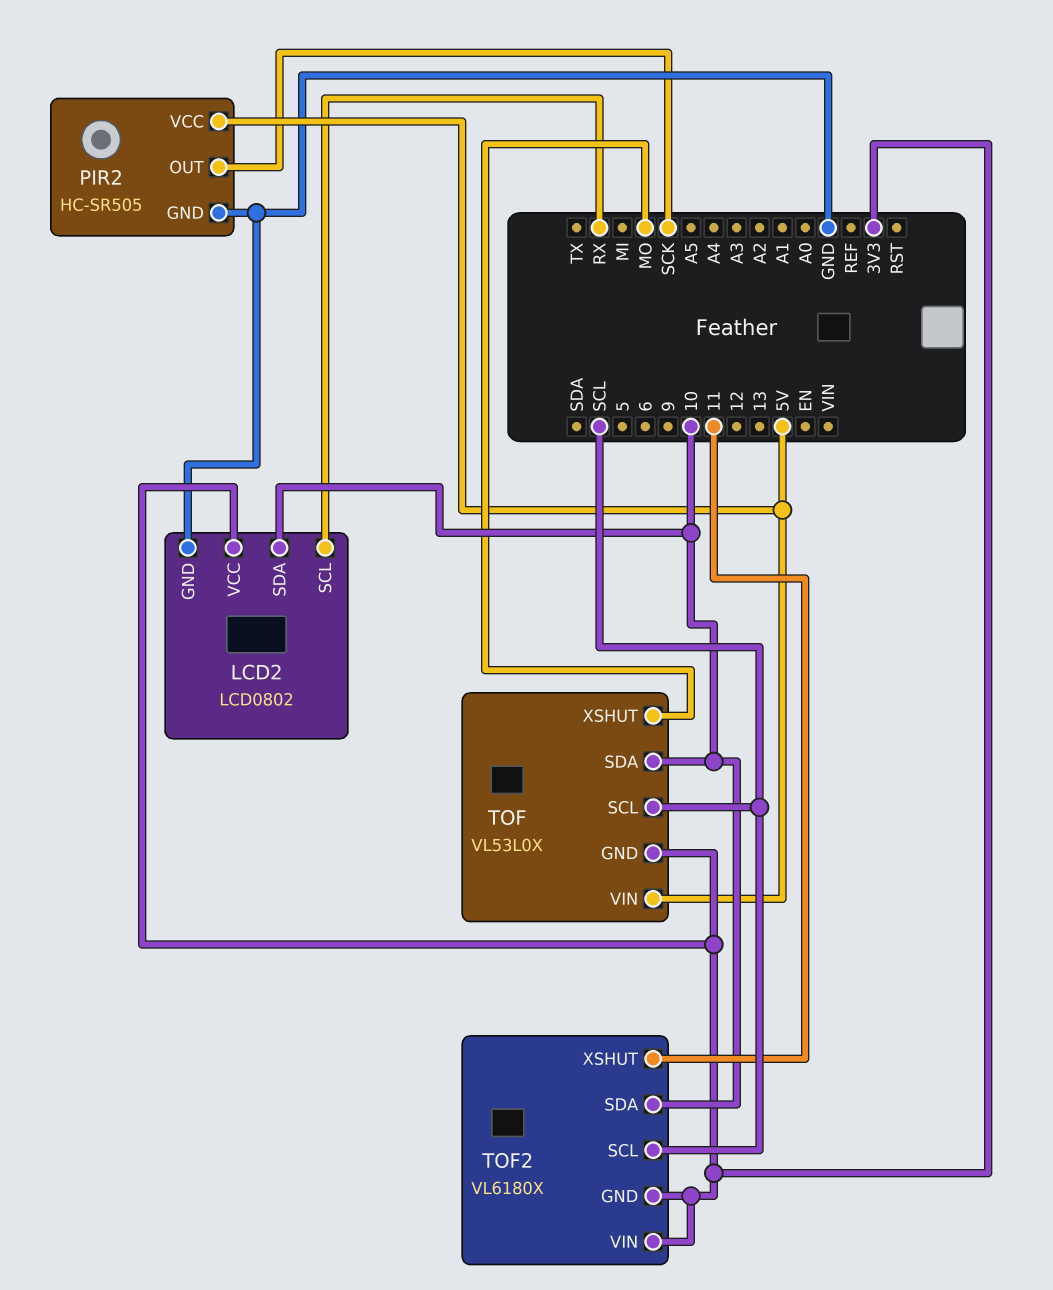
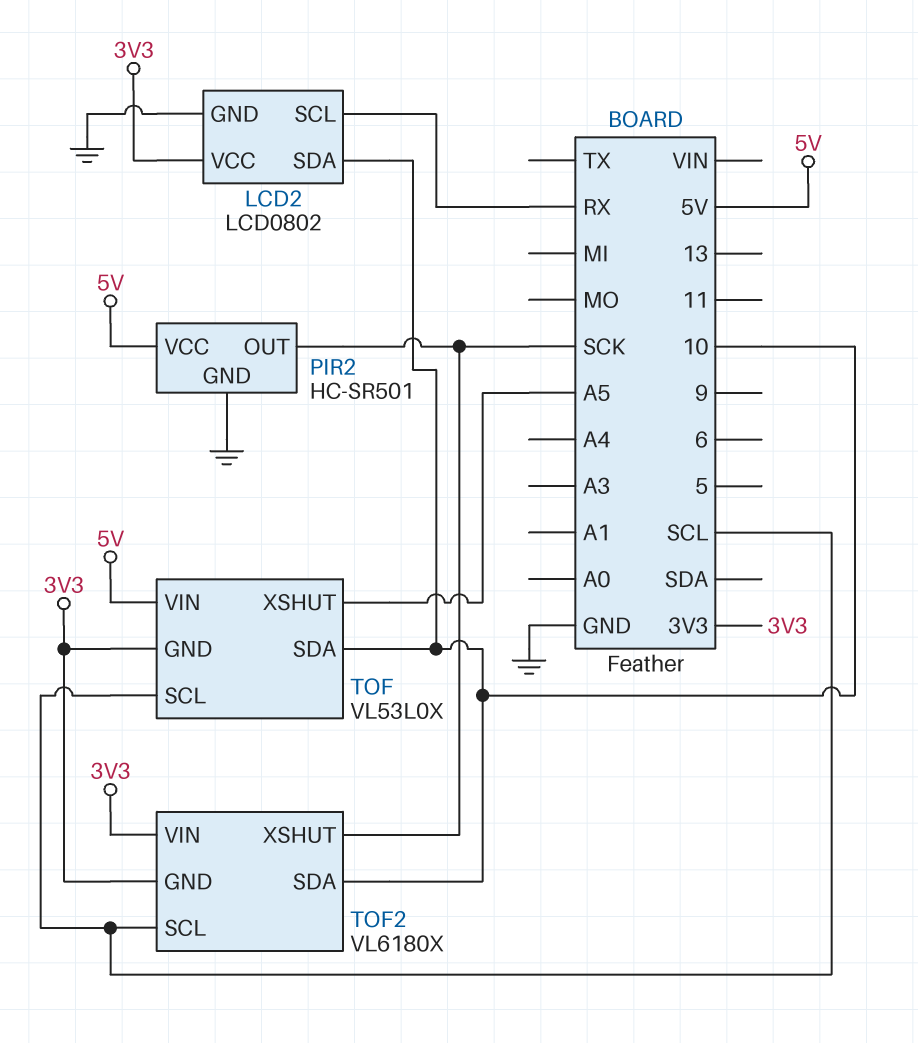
PIR2: HC-SR505 -> HC-SR501
TOF pin XSHUT: MO -> A5
TOF2 pin XSHUT: 11 -> SCK

